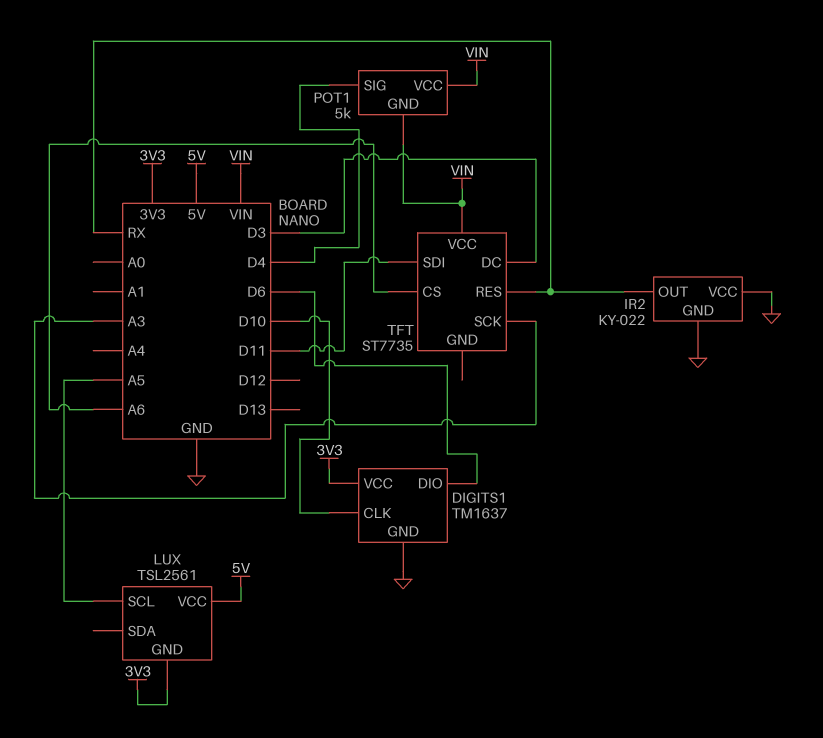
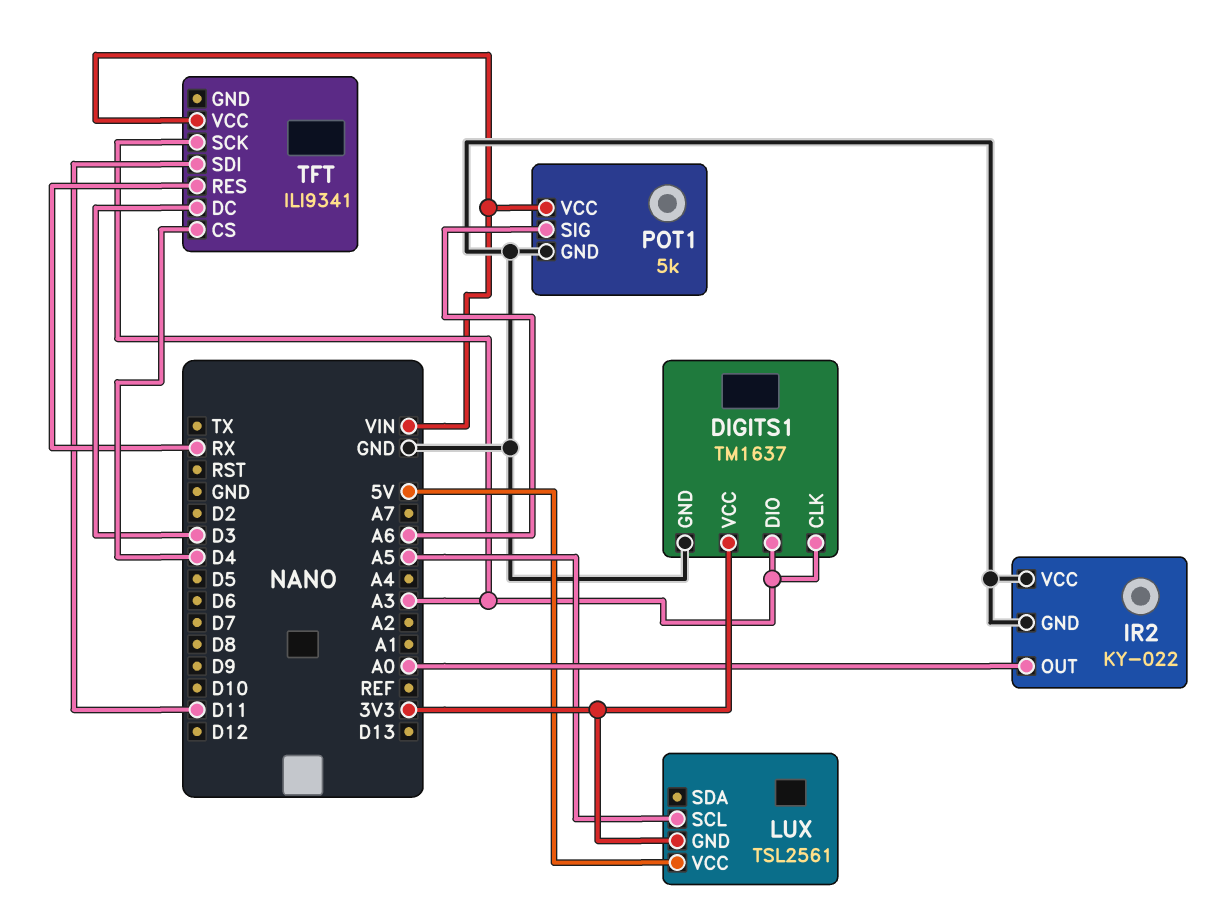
DIGITS1 pin CLK: D10 -> A3
DIGITS1 pin DIO: D6 -> A3
IR2 pin OUT: RX -> A0
POT1 pin GND: VIN -> GND
POT1 pin SIG: D4 -> A6
TFT: ST7735 -> ILI9341
TFT pin CS: A6 -> D4

